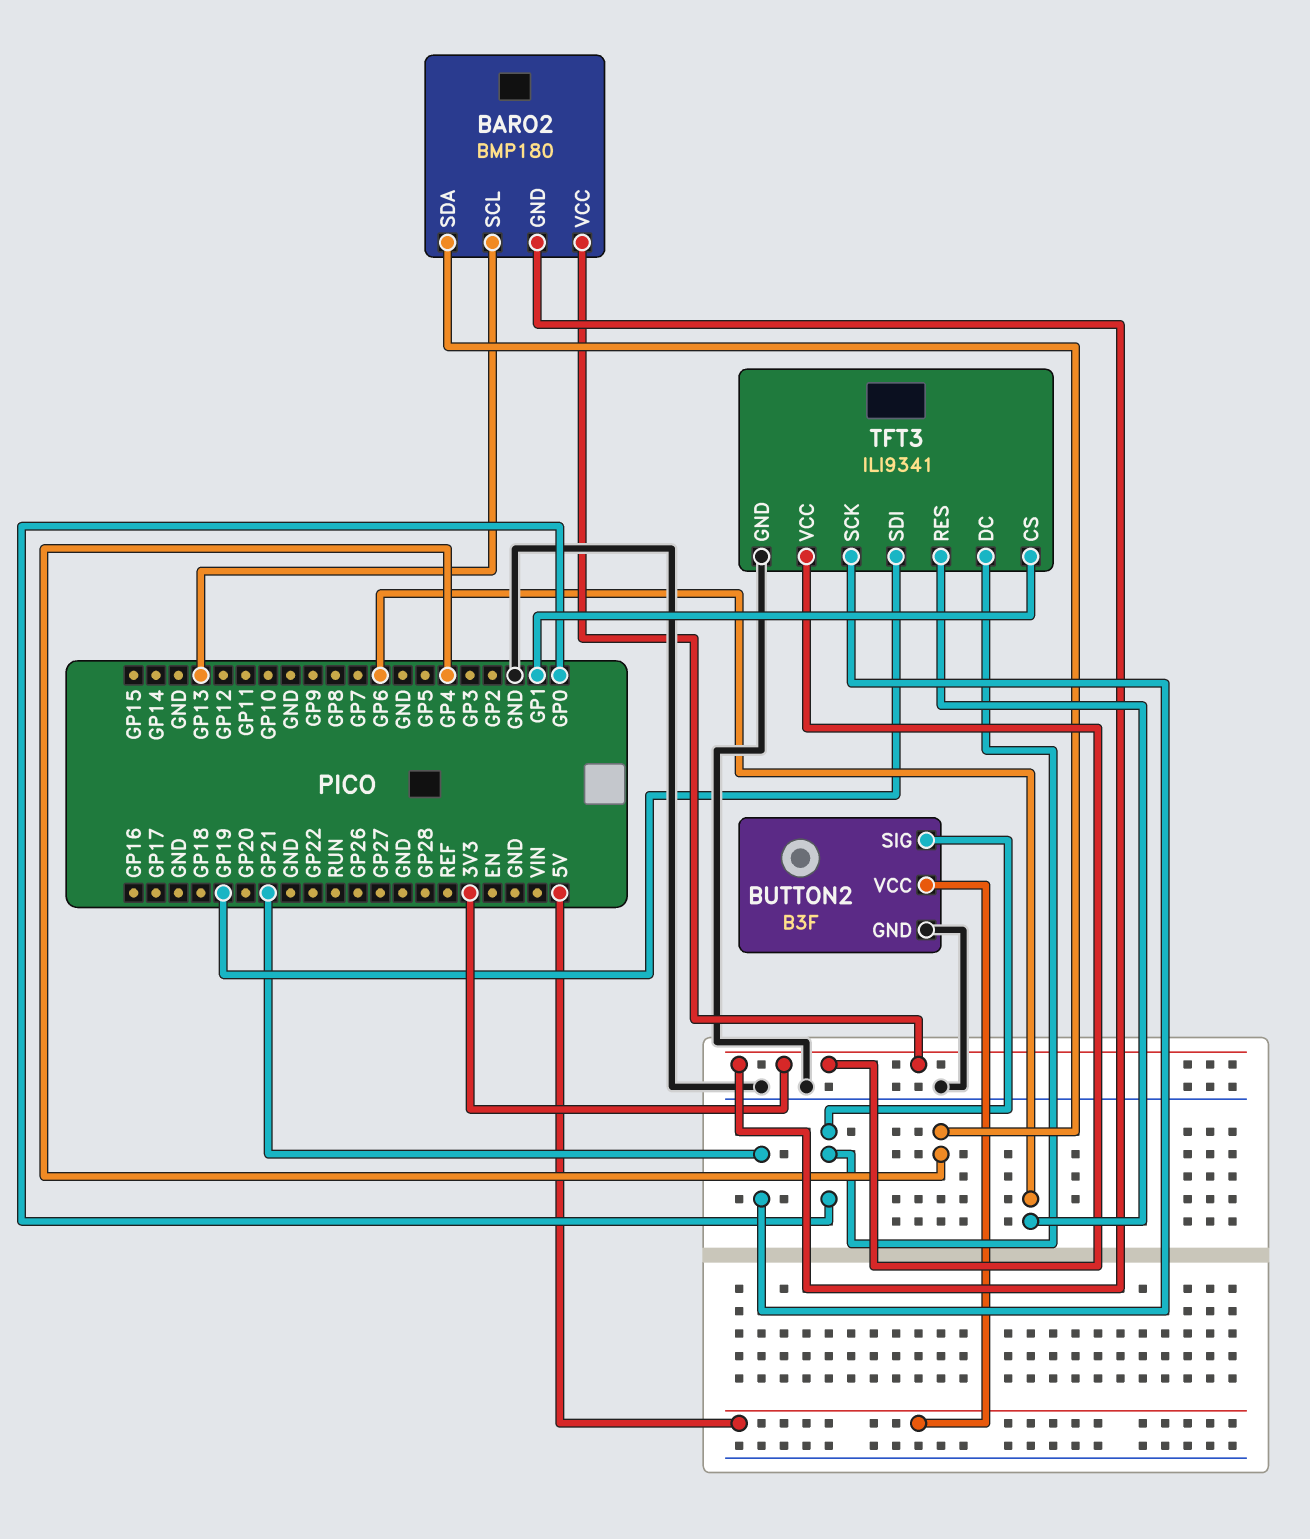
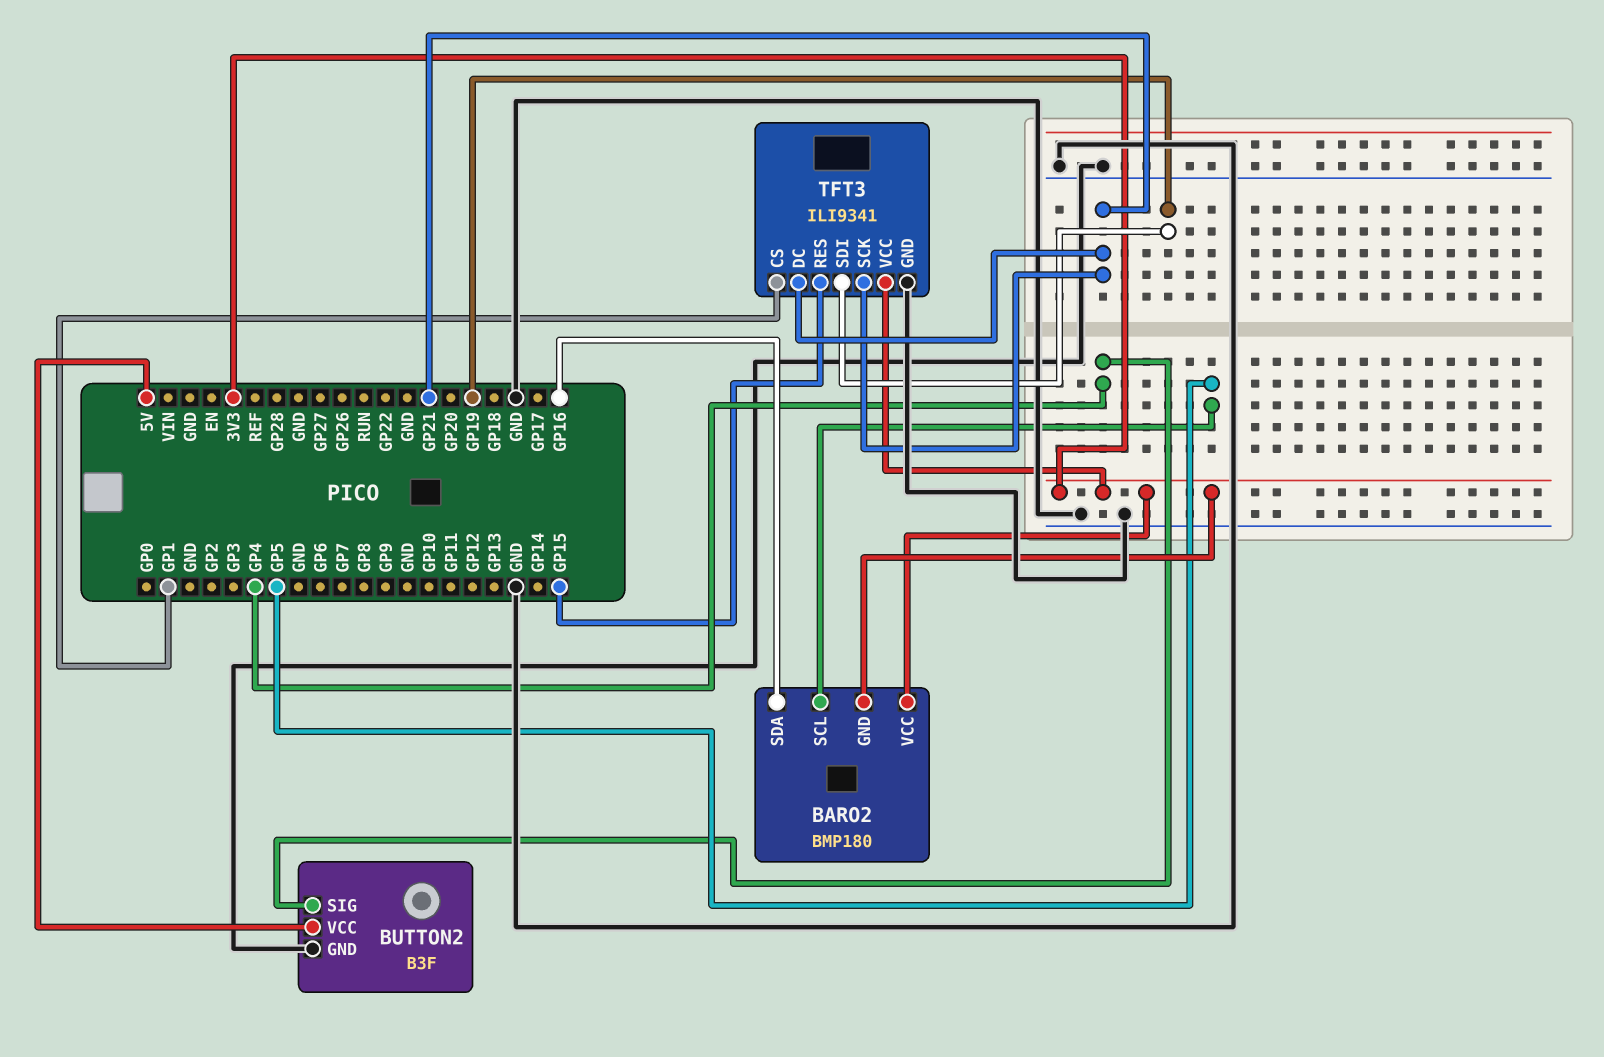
BARO2 pin SCL: GP13 -> GP5
BARO2 pin SDA: GP4 -> GP16
BUTTON2 pin SIG: GP0 -> GP4
TFT3 pin DC: GP0 -> GP21
TFT3 pin RES: GP6 -> GP15

